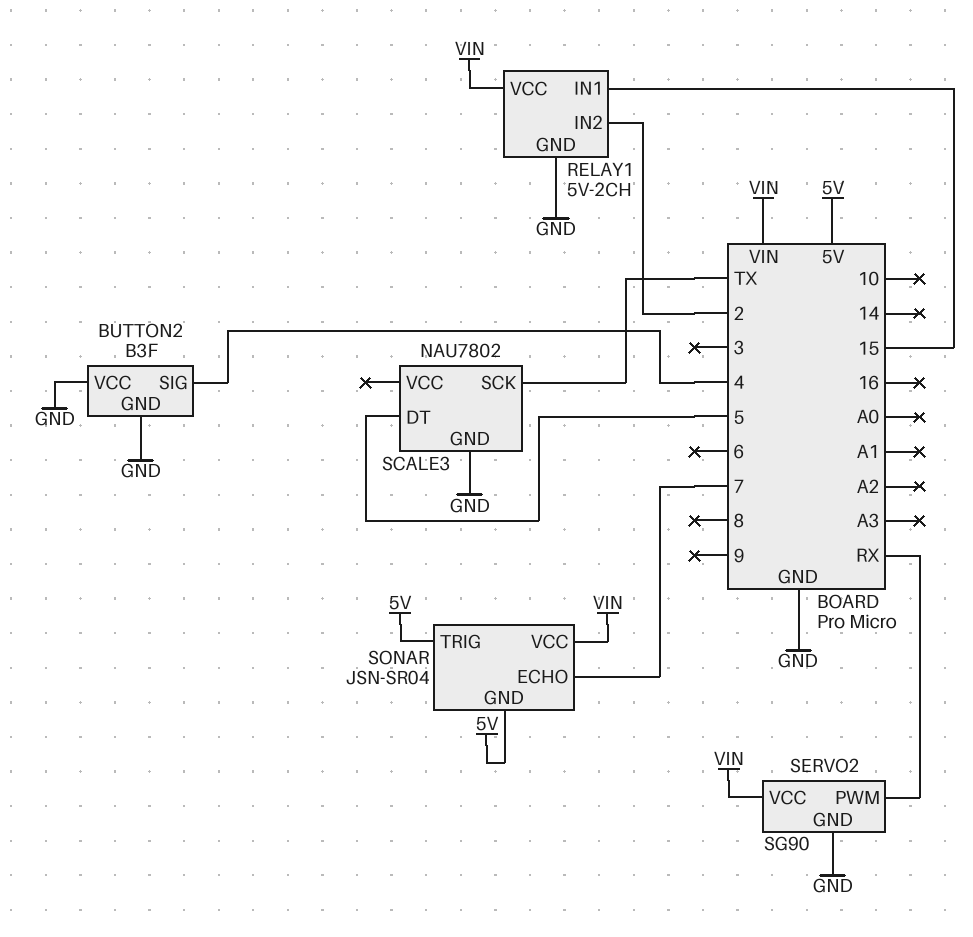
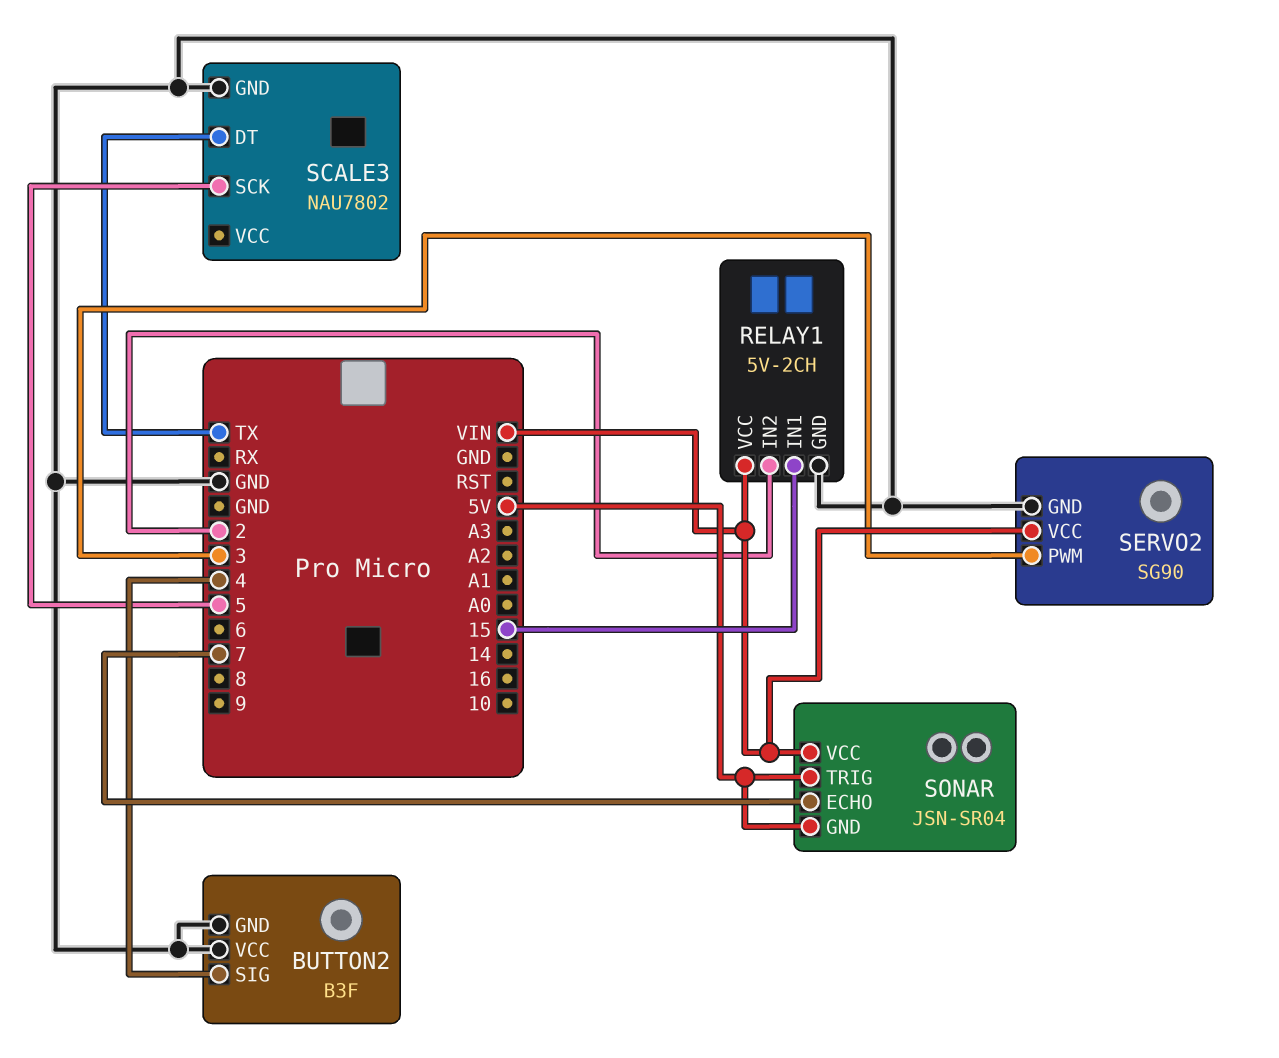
SCALE3 pin DT: 5 -> TX
SCALE3 pin SCK: TX -> 5
SERVO2 pin PWM: RX -> 3

